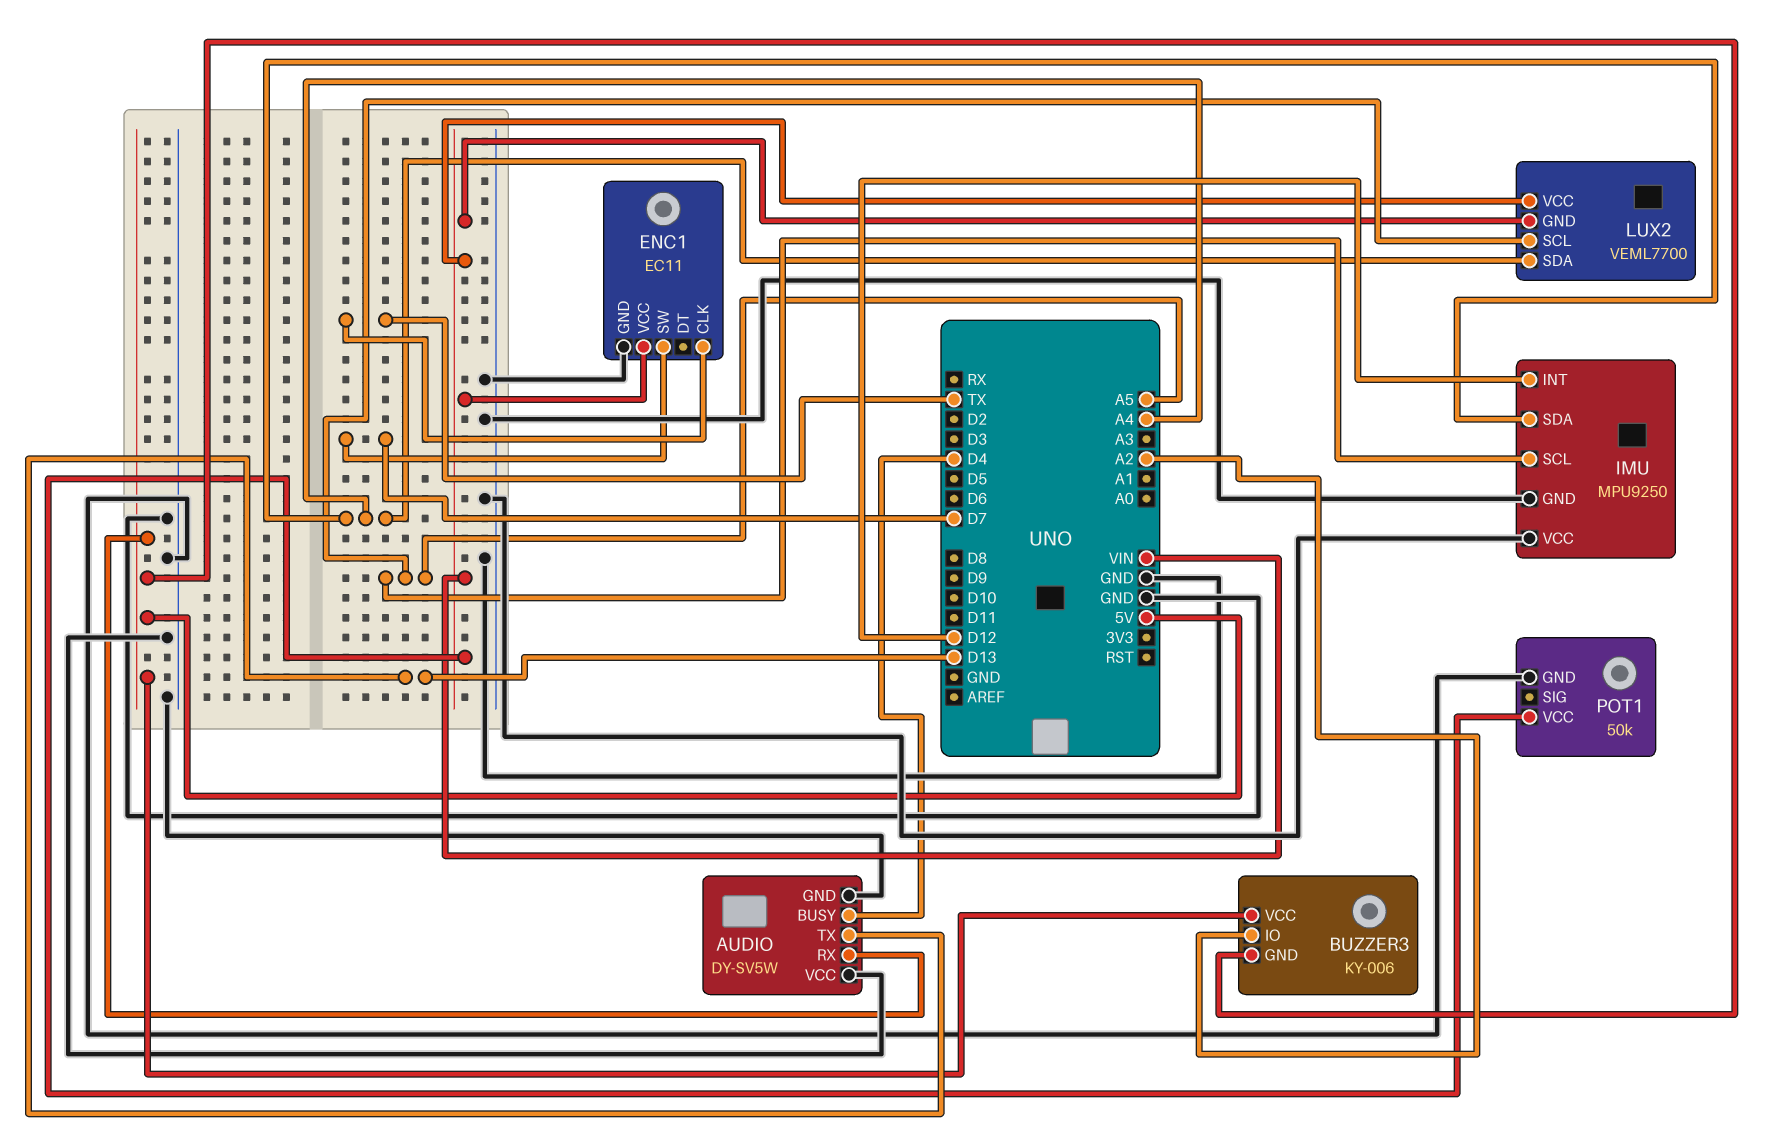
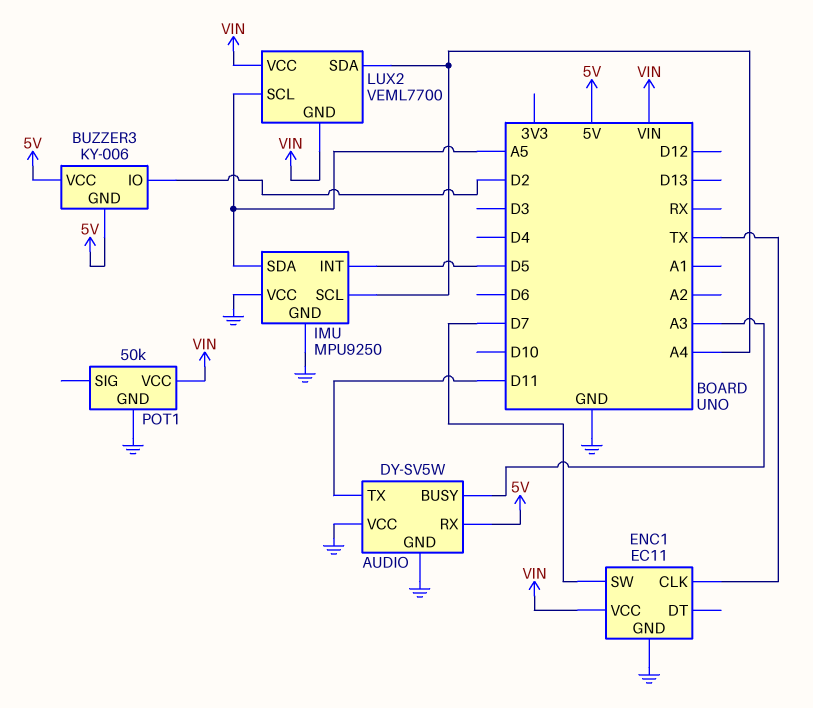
AUDIO pin BUSY: D4 -> A3
AUDIO pin TX: D13 -> D11
BUZZER3 pin IO: A2 -> D2
IMU pin INT: D12 -> D5
IMU pin SCL: A5 -> A4
IMU pin SDA: A4 -> A5

